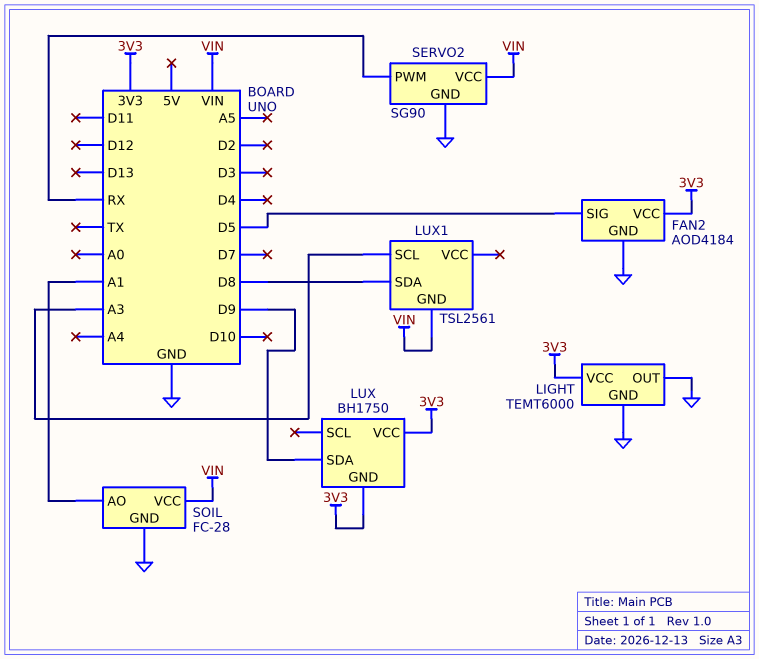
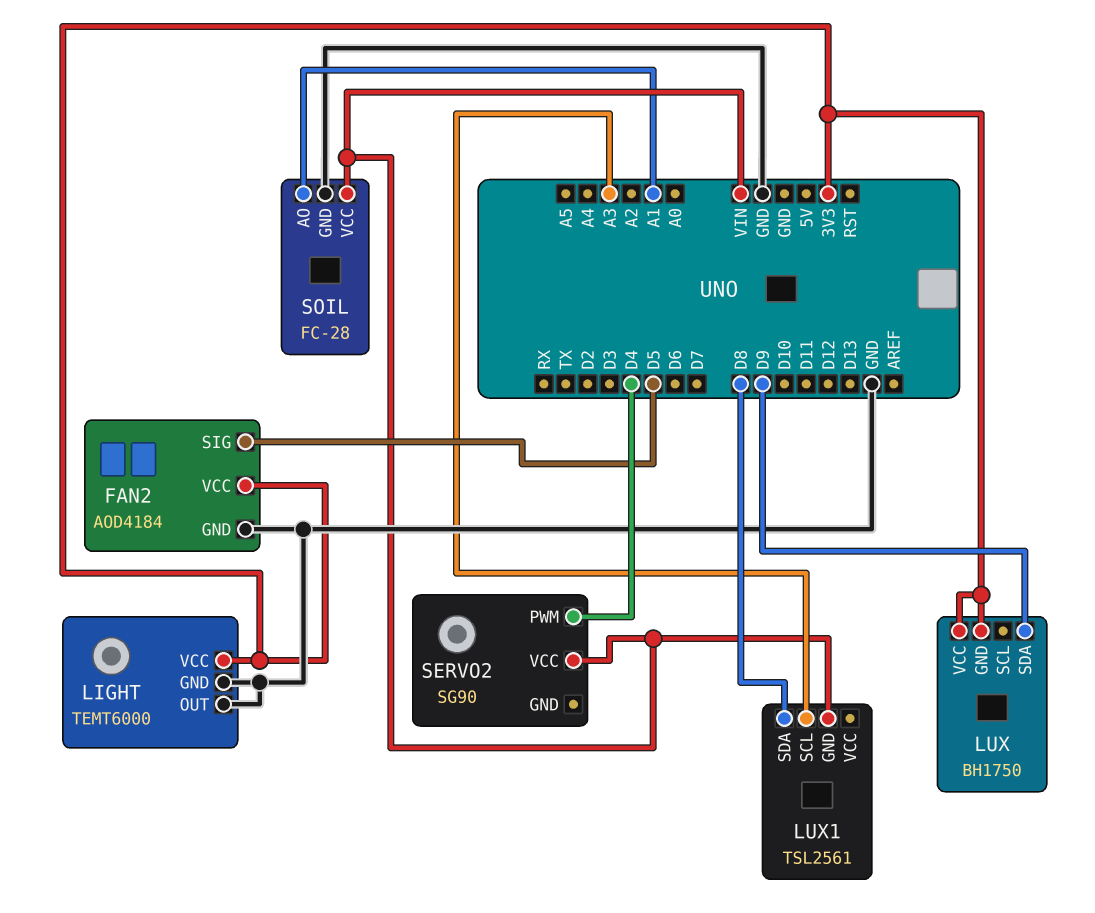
SERVO2 pin GND: GND -> none
SERVO2 pin PWM: RX -> D4

